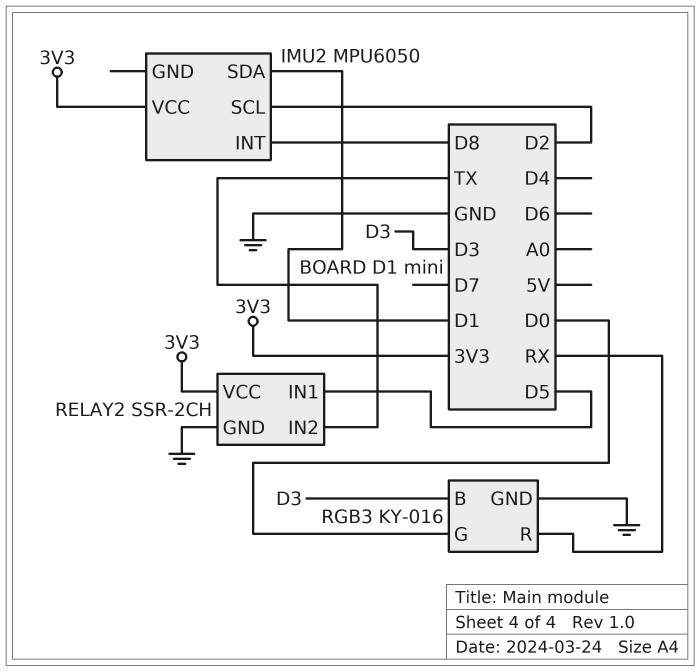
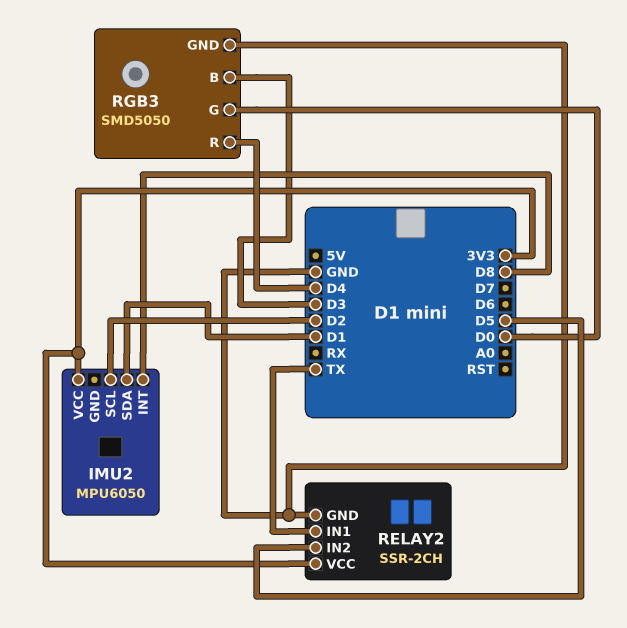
RELAY2 pin IN1: D5 -> TX
RELAY2 pin IN2: TX -> D5
RGB3: KY-016 -> SMD5050
RGB3 pin R: RX -> D4

